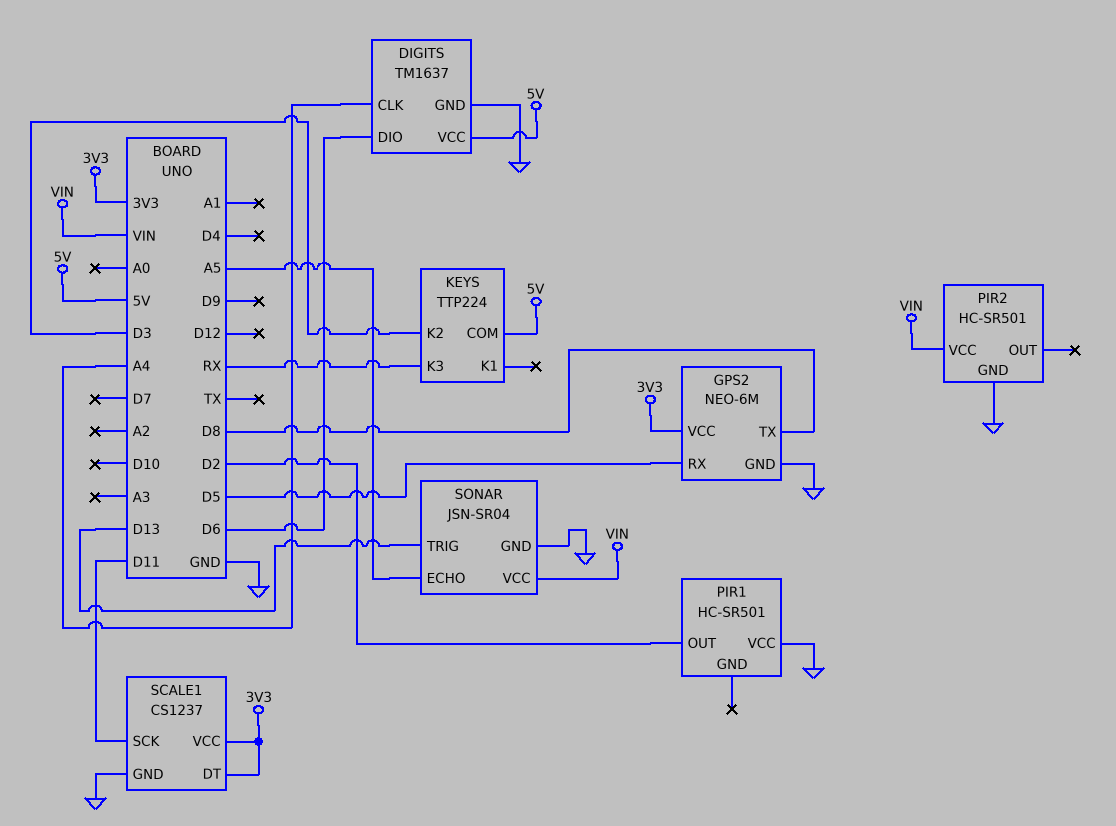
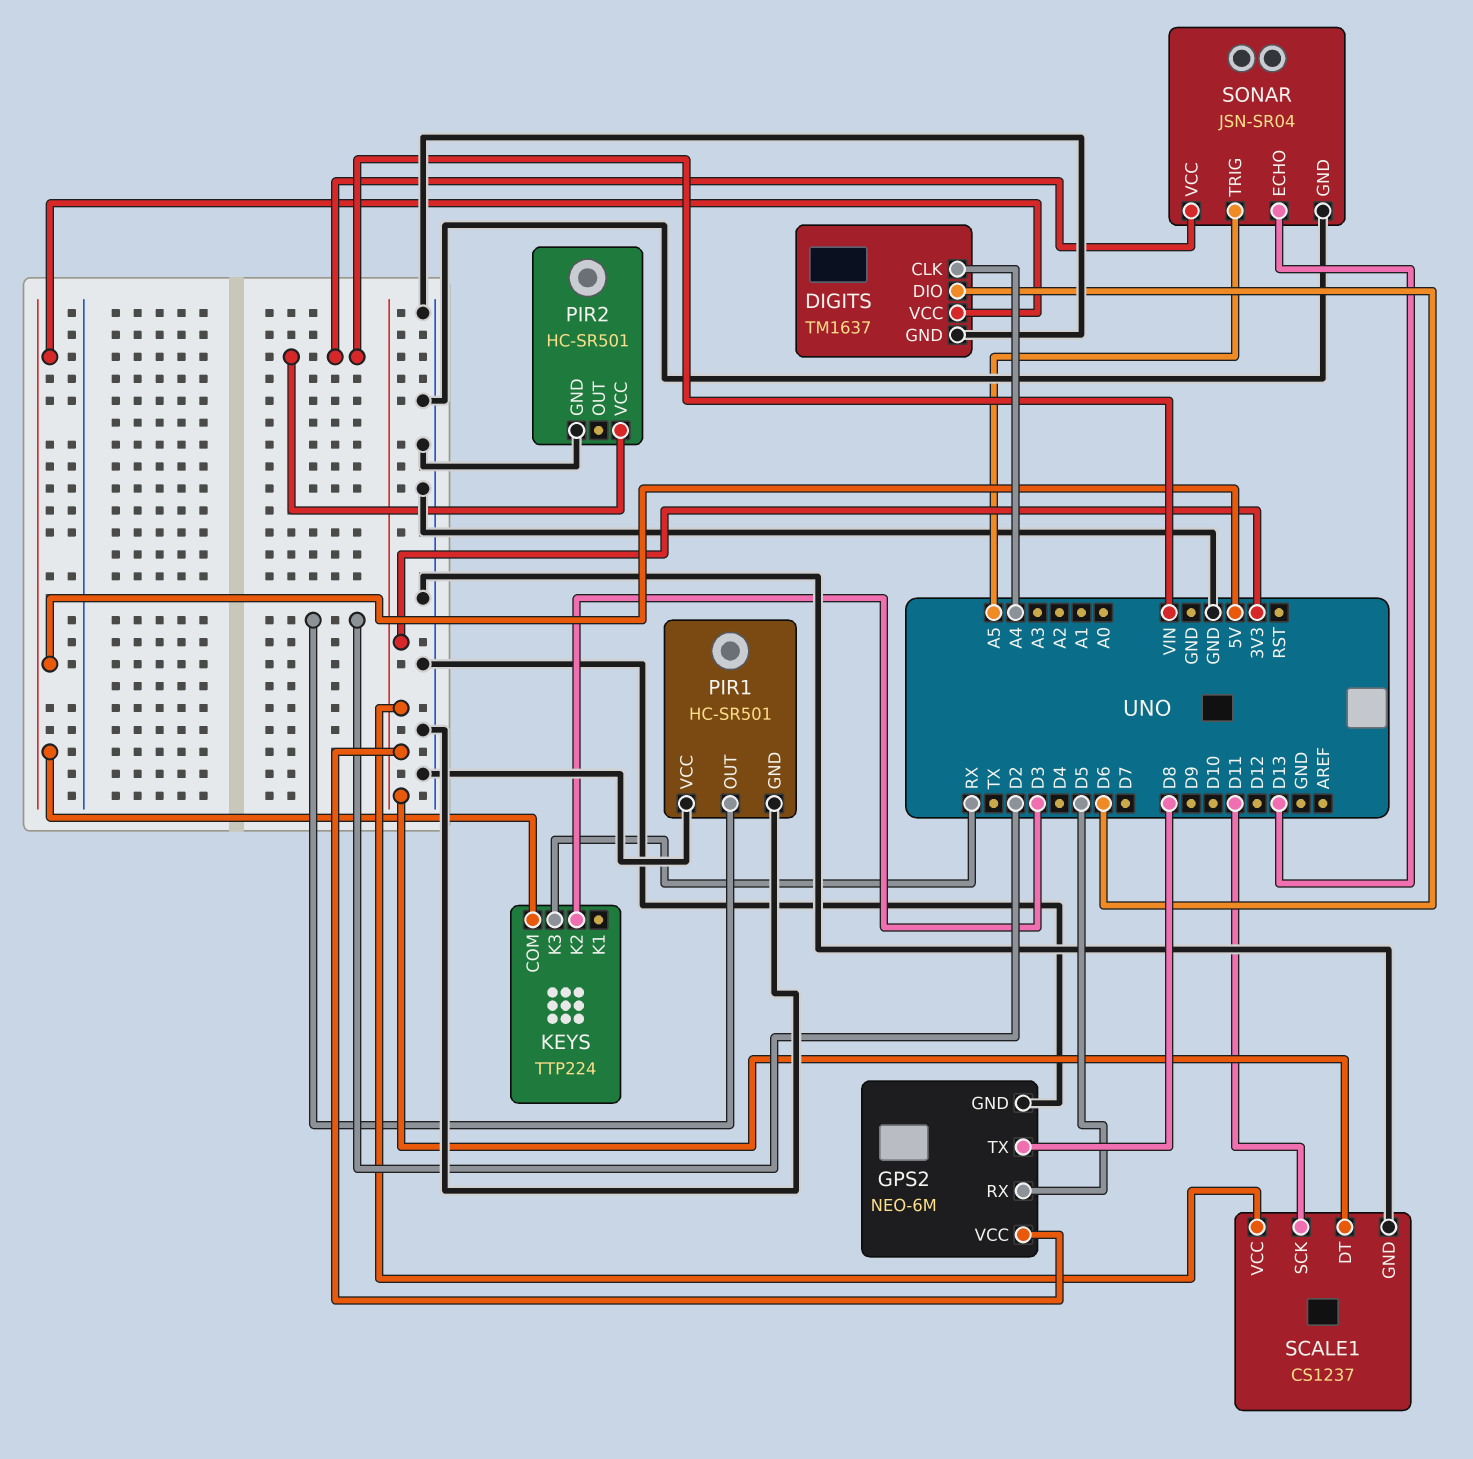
PIR1 pin GND: none -> GND
SONAR pin ECHO: A5 -> D13
SONAR pin TRIG: D13 -> A5

